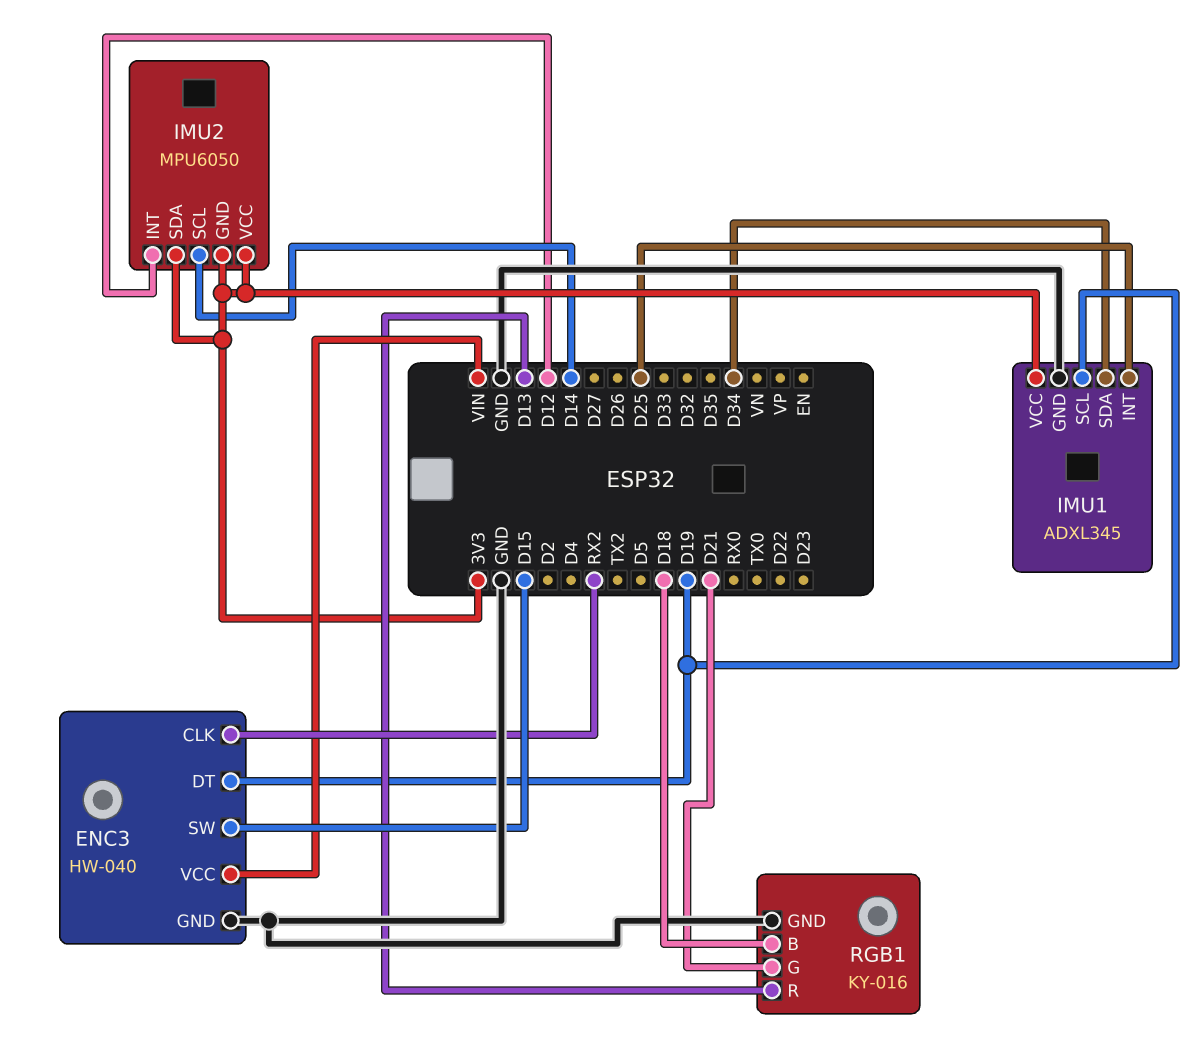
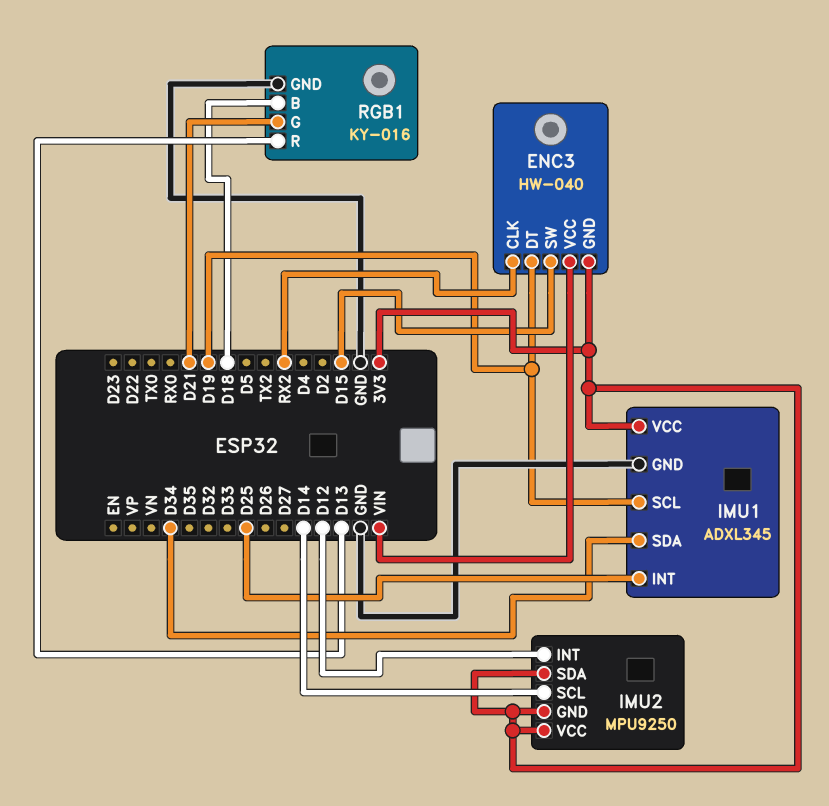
ENC3 pin GND: GND -> 3V3
IMU2: MPU6050 -> MPU9250

